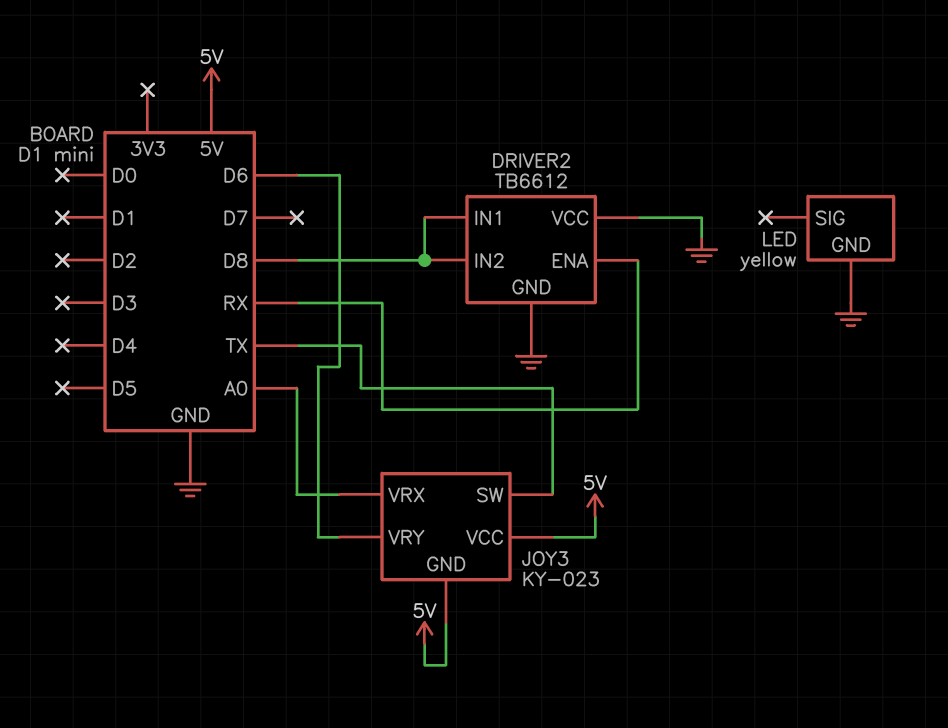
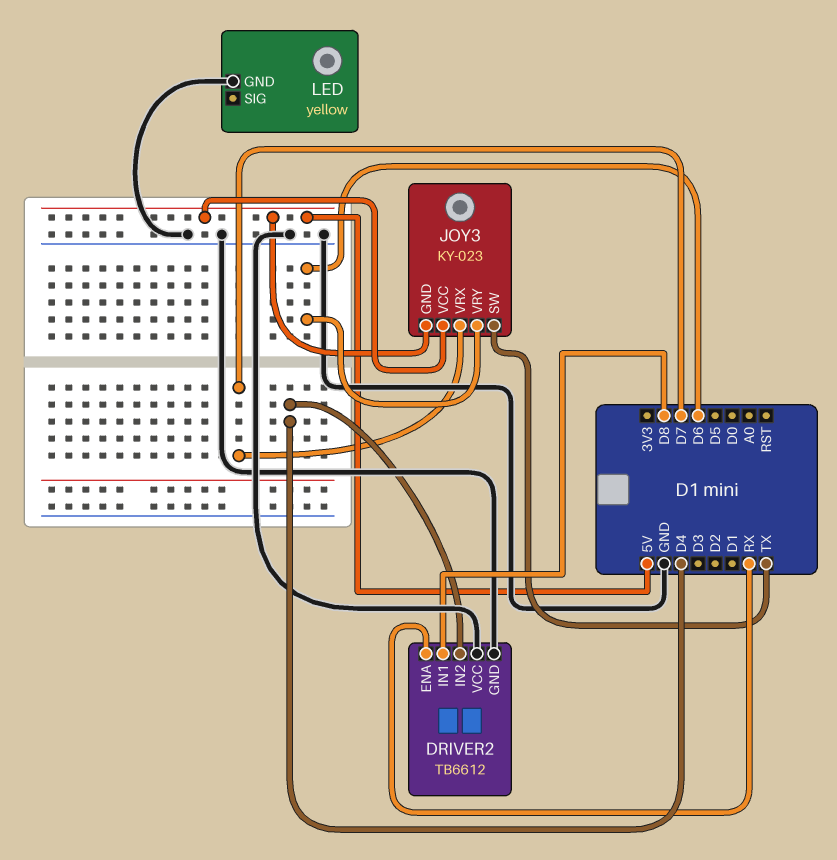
DRIVER2 pin IN2: D8 -> D4
JOY3 pin VRX: A0 -> D7

